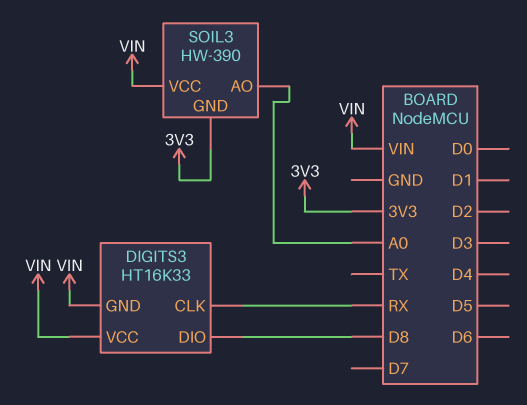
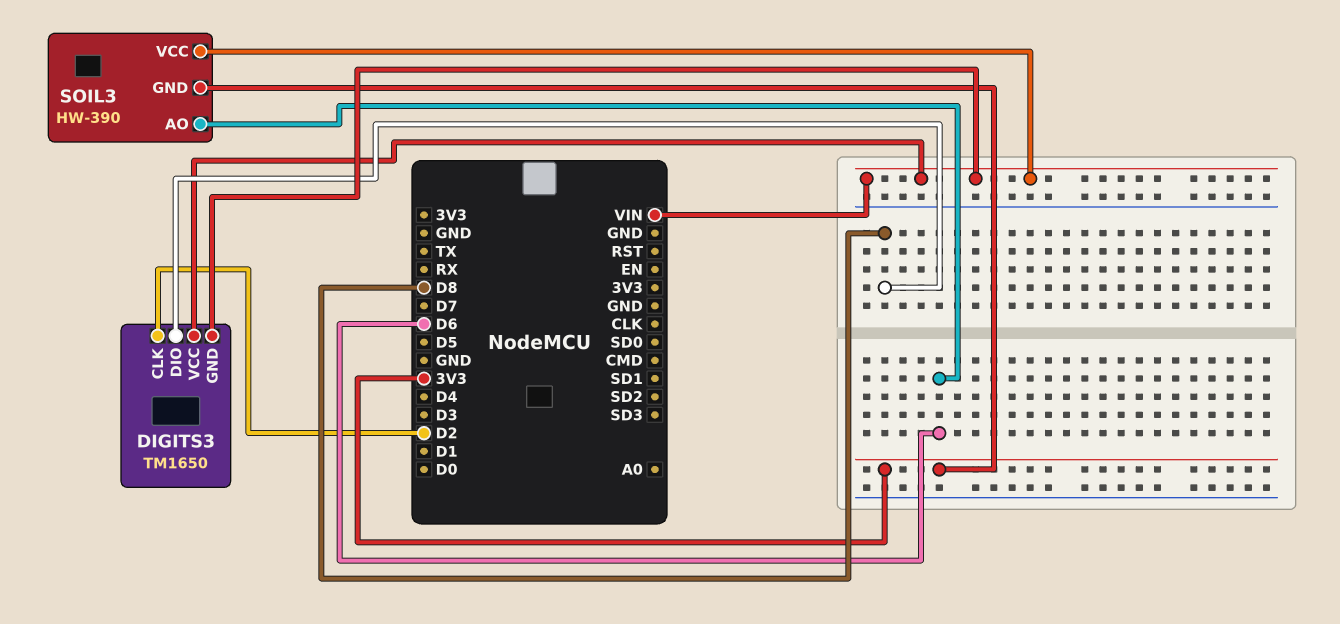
DIGITS3: HT16K33 -> TM1650
DIGITS3 pin CLK: RX -> D2
SOIL3 pin AO: A0 -> D6

